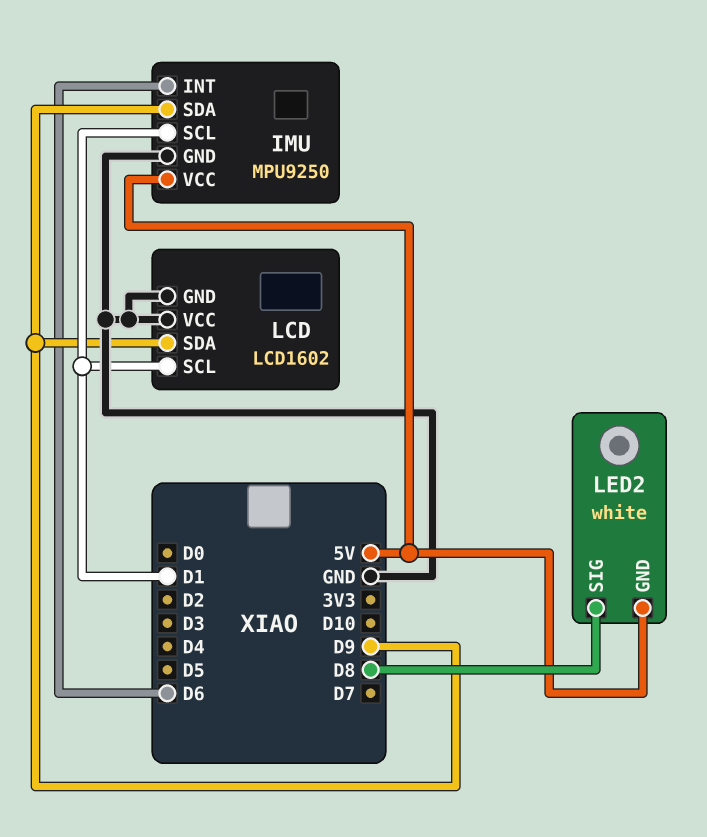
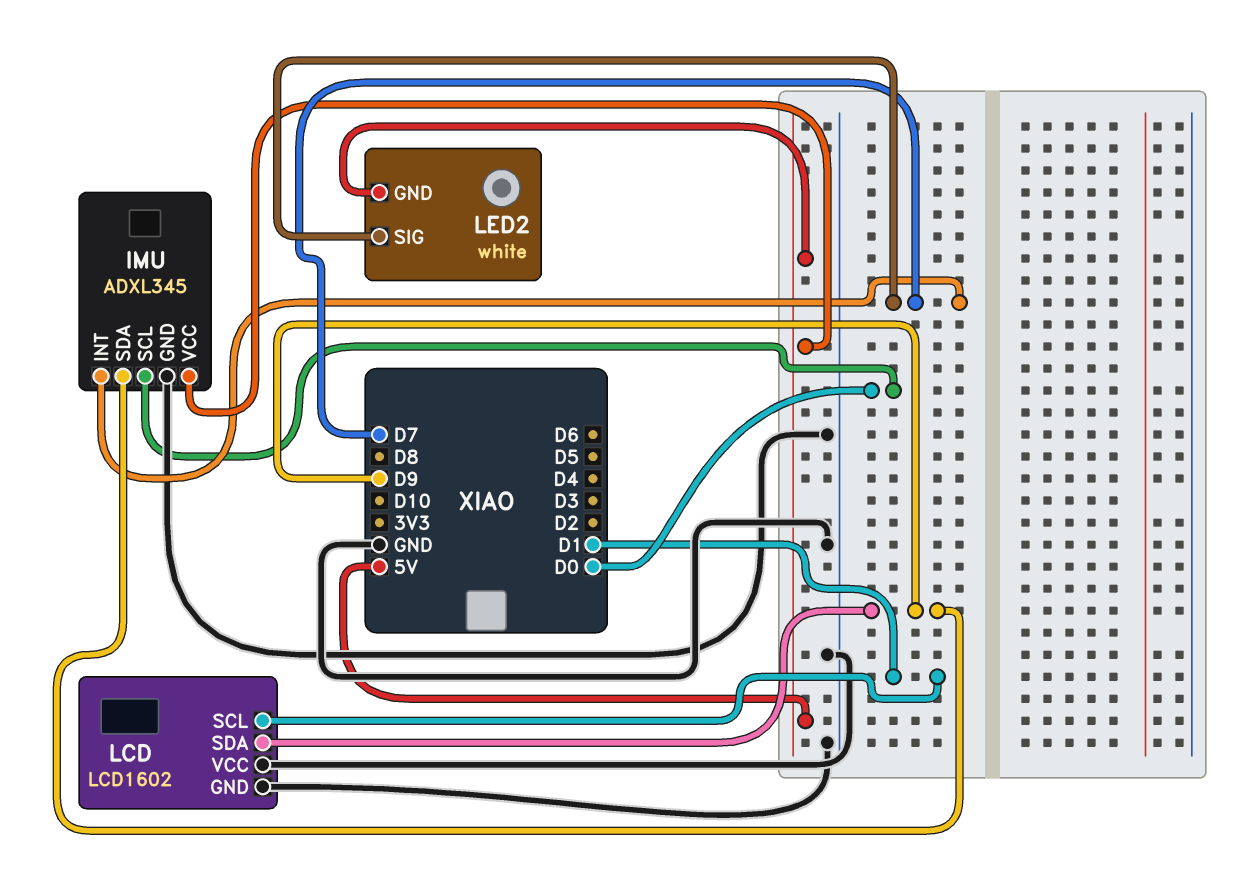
IMU: MPU9250 -> ADXL345
IMU pin INT: D6 -> D7
IMU pin SCL: D1 -> D0
LED2 pin SIG: D8 -> D7

